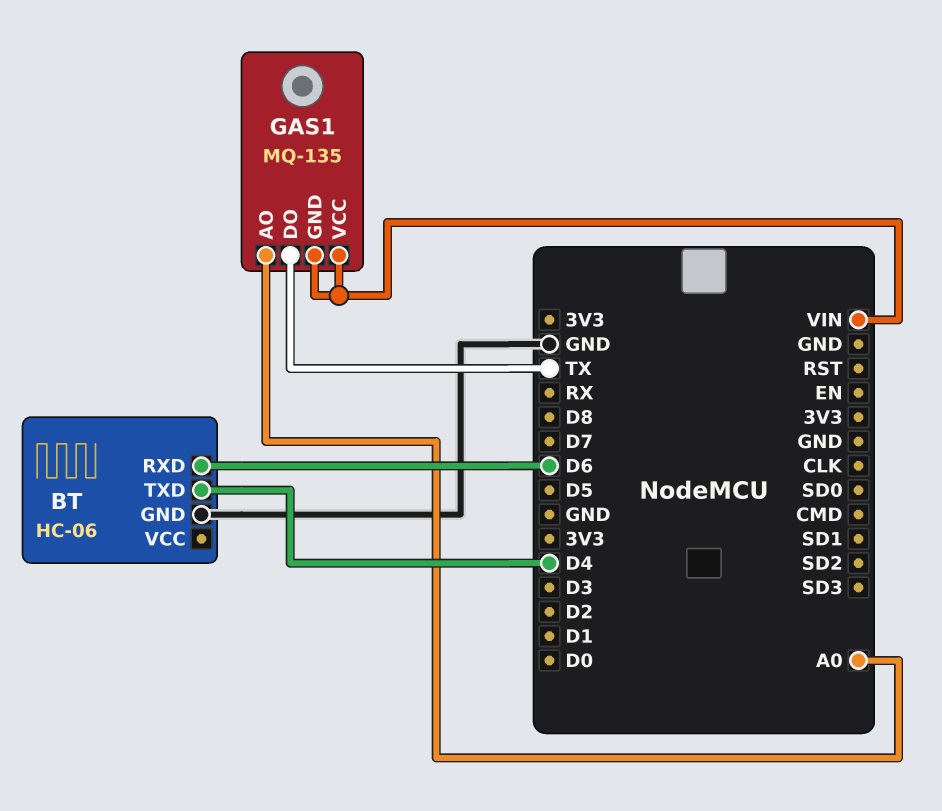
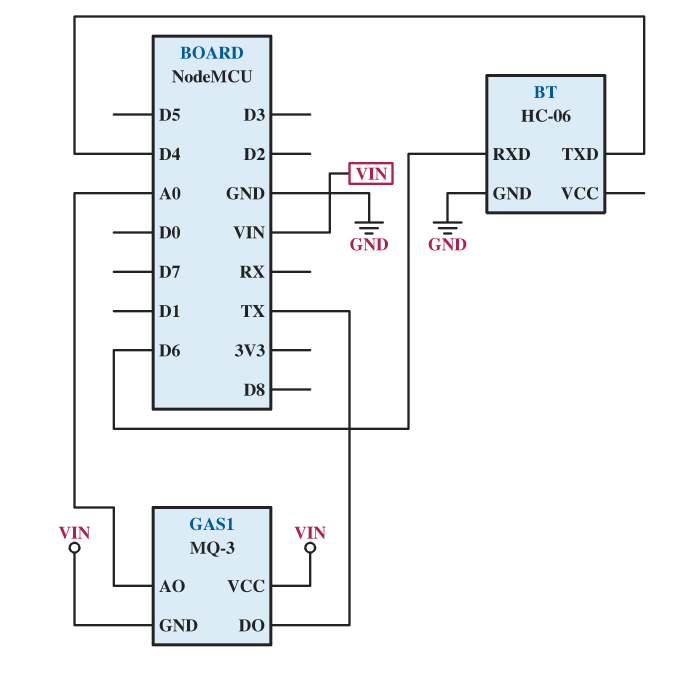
GAS1: MQ-135 -> MQ-3

